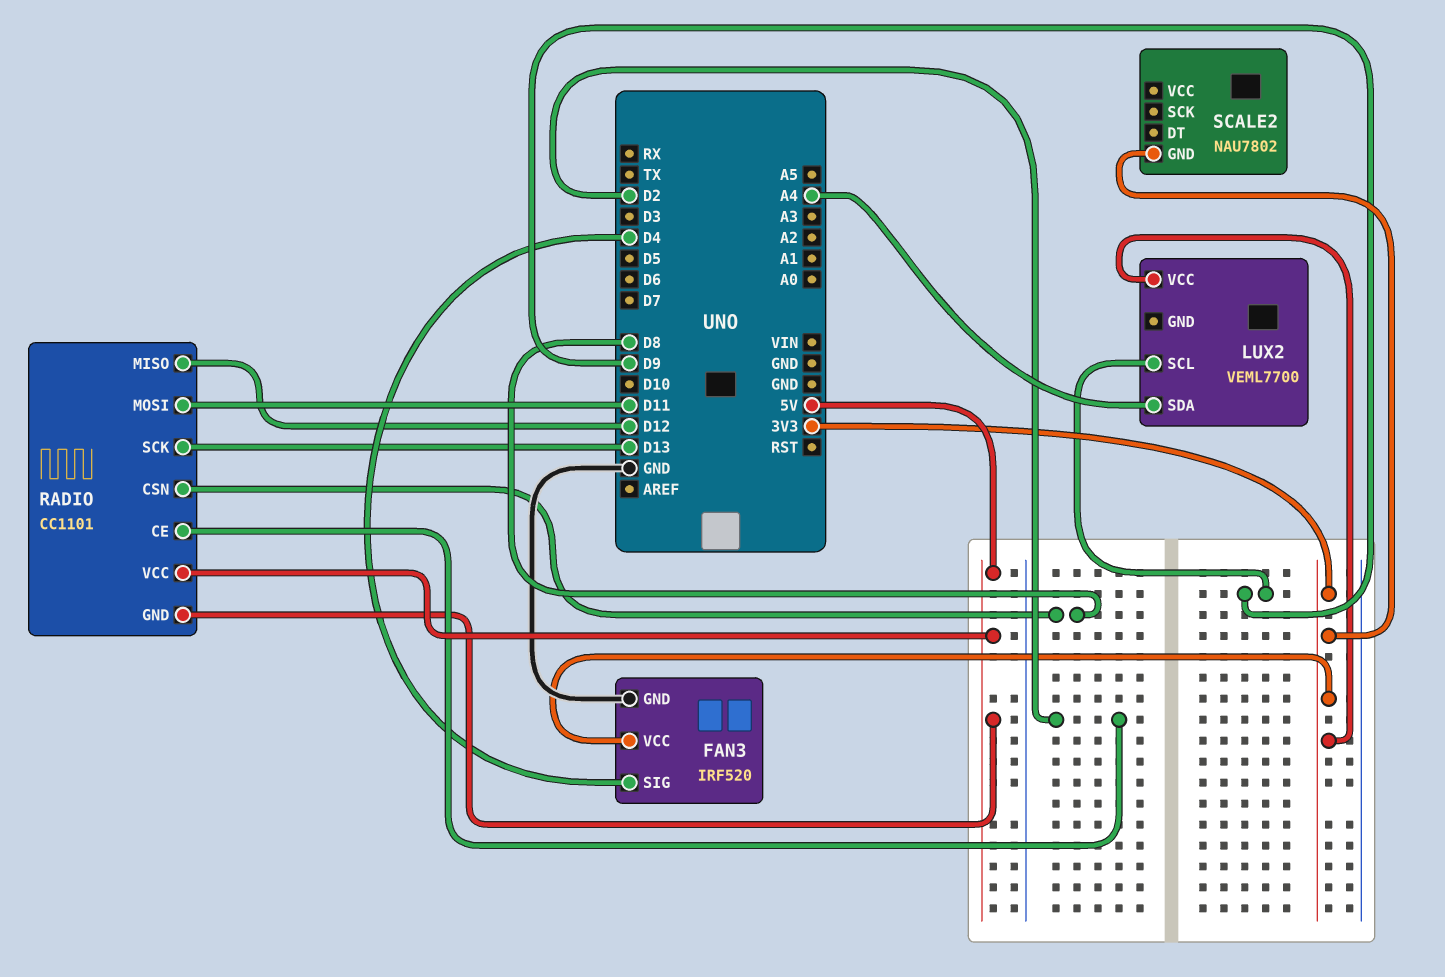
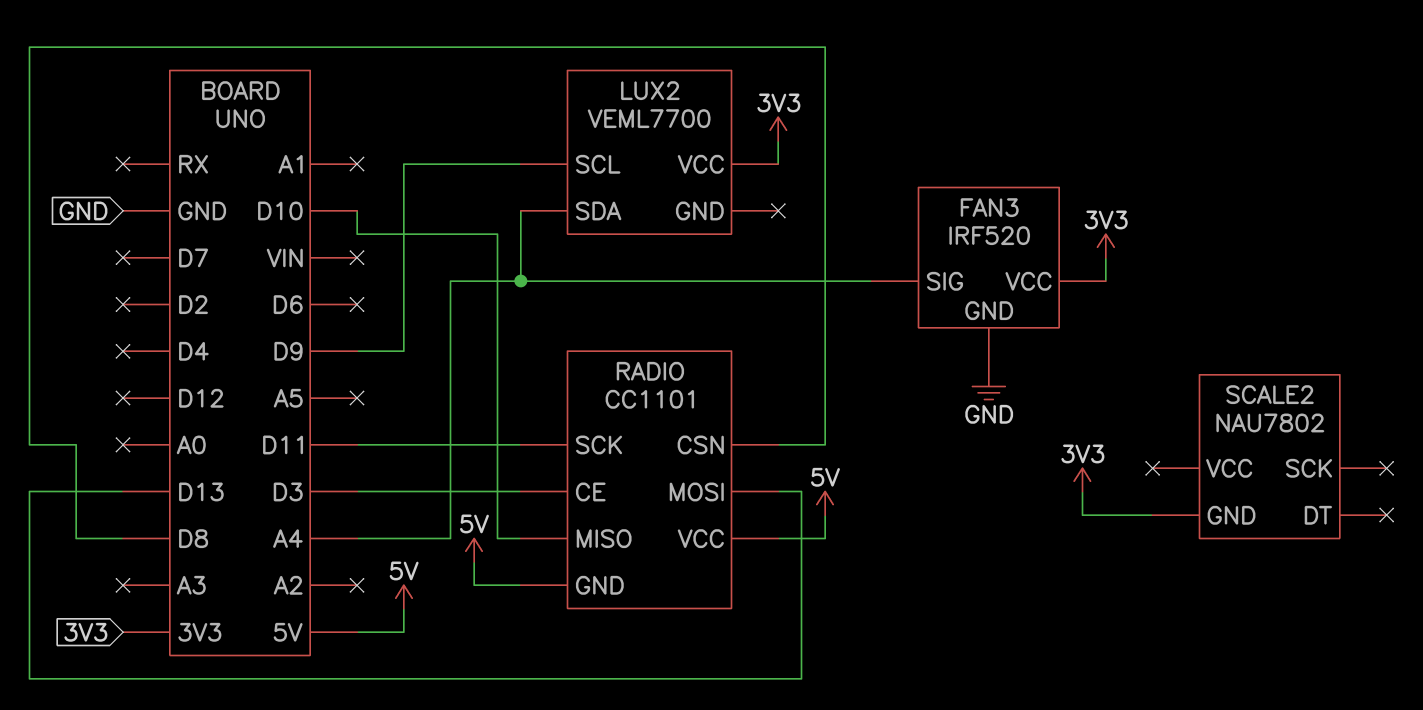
FAN3 pin SIG: D4 -> A4
RADIO pin CE: D2 -> D3
RADIO pin MISO: D12 -> D10
RADIO pin MOSI: D11 -> D13
RADIO pin SCK: D13 -> D11

